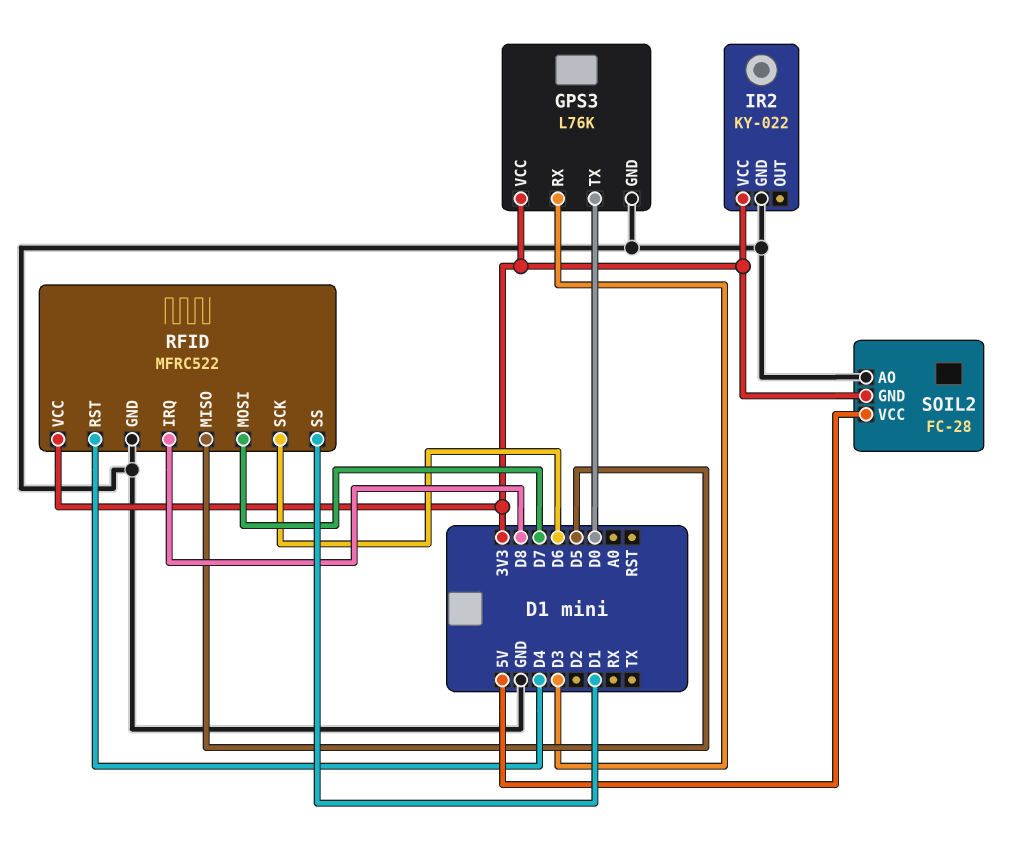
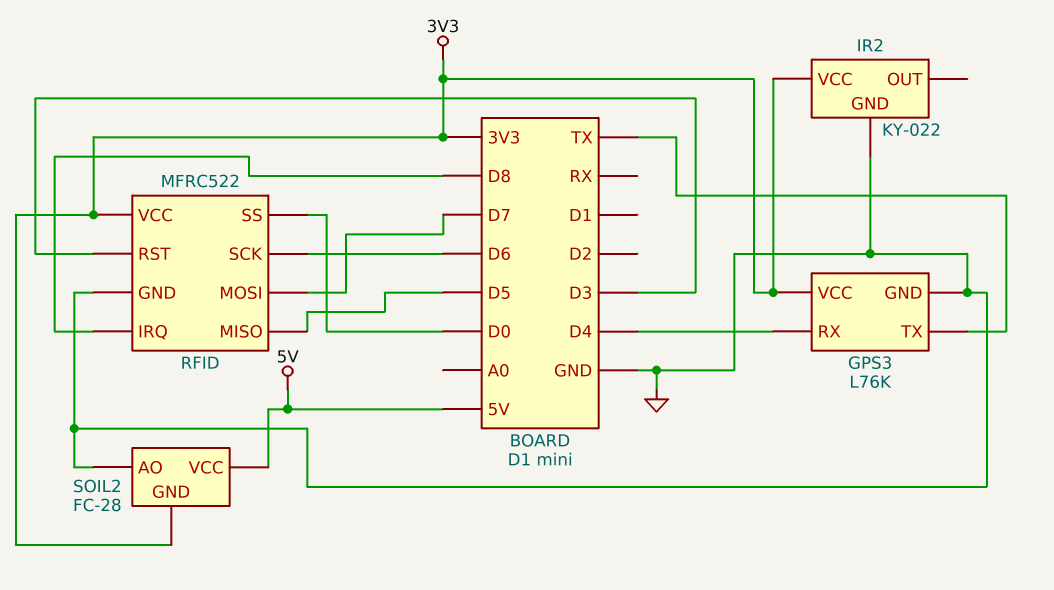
GPS3 pin RX: D3 -> D4
GPS3 pin TX: D0 -> TX
RFID pin RST: D4 -> D3
RFID pin SS: D1 -> D0

